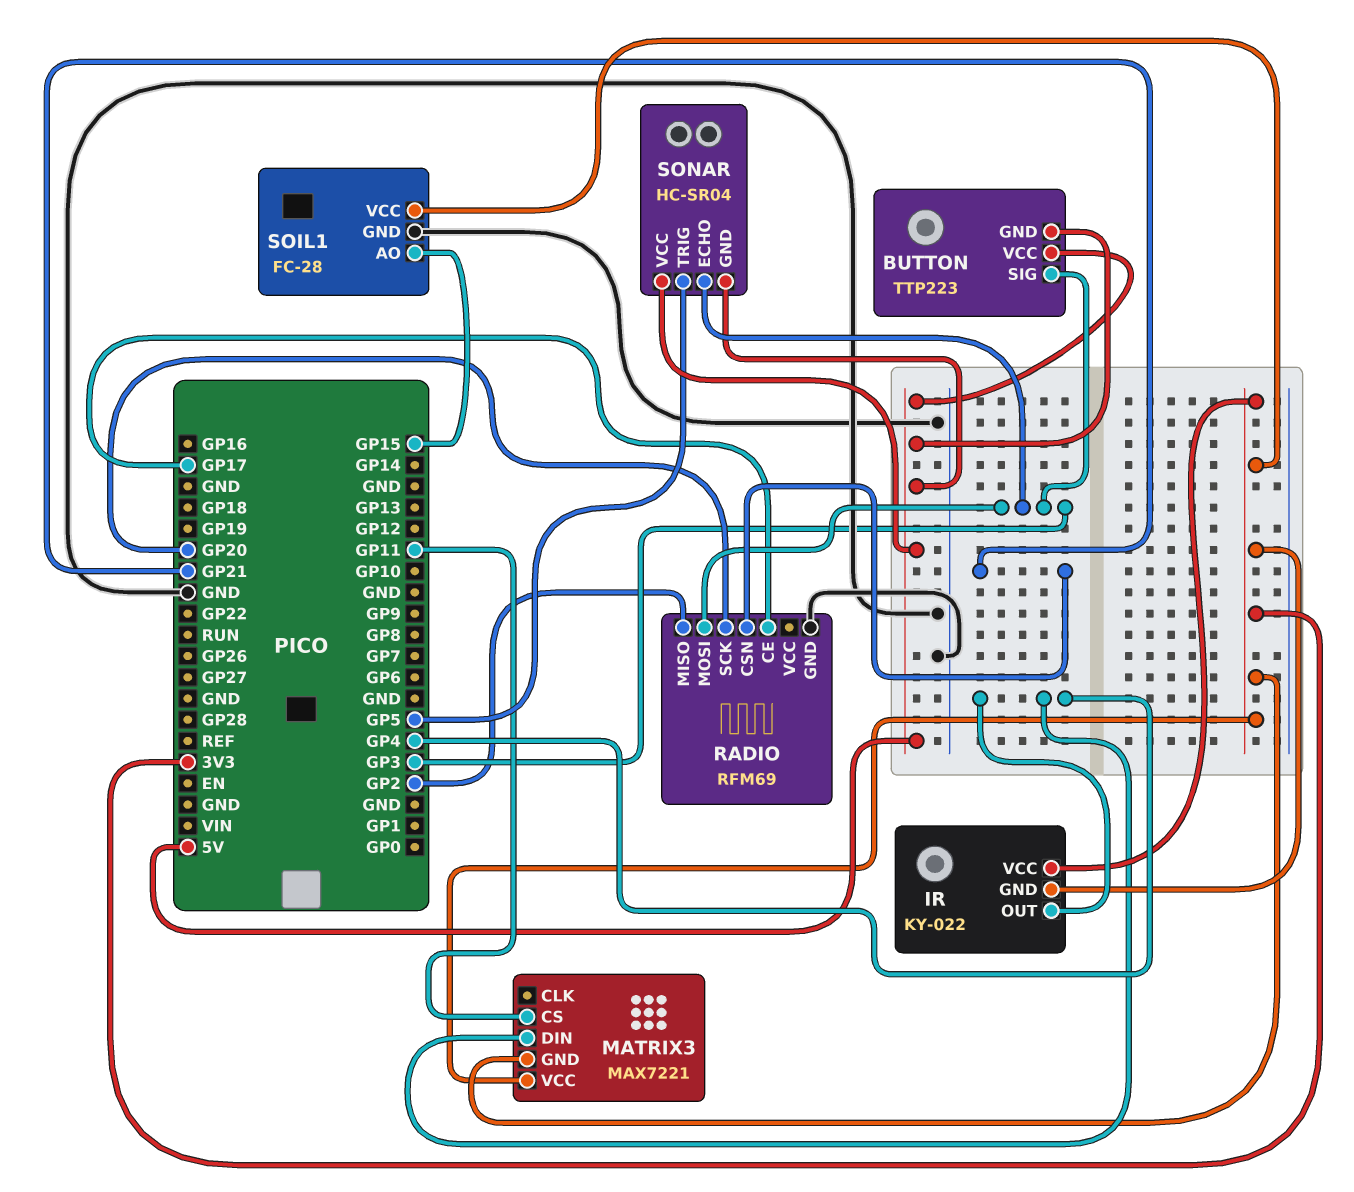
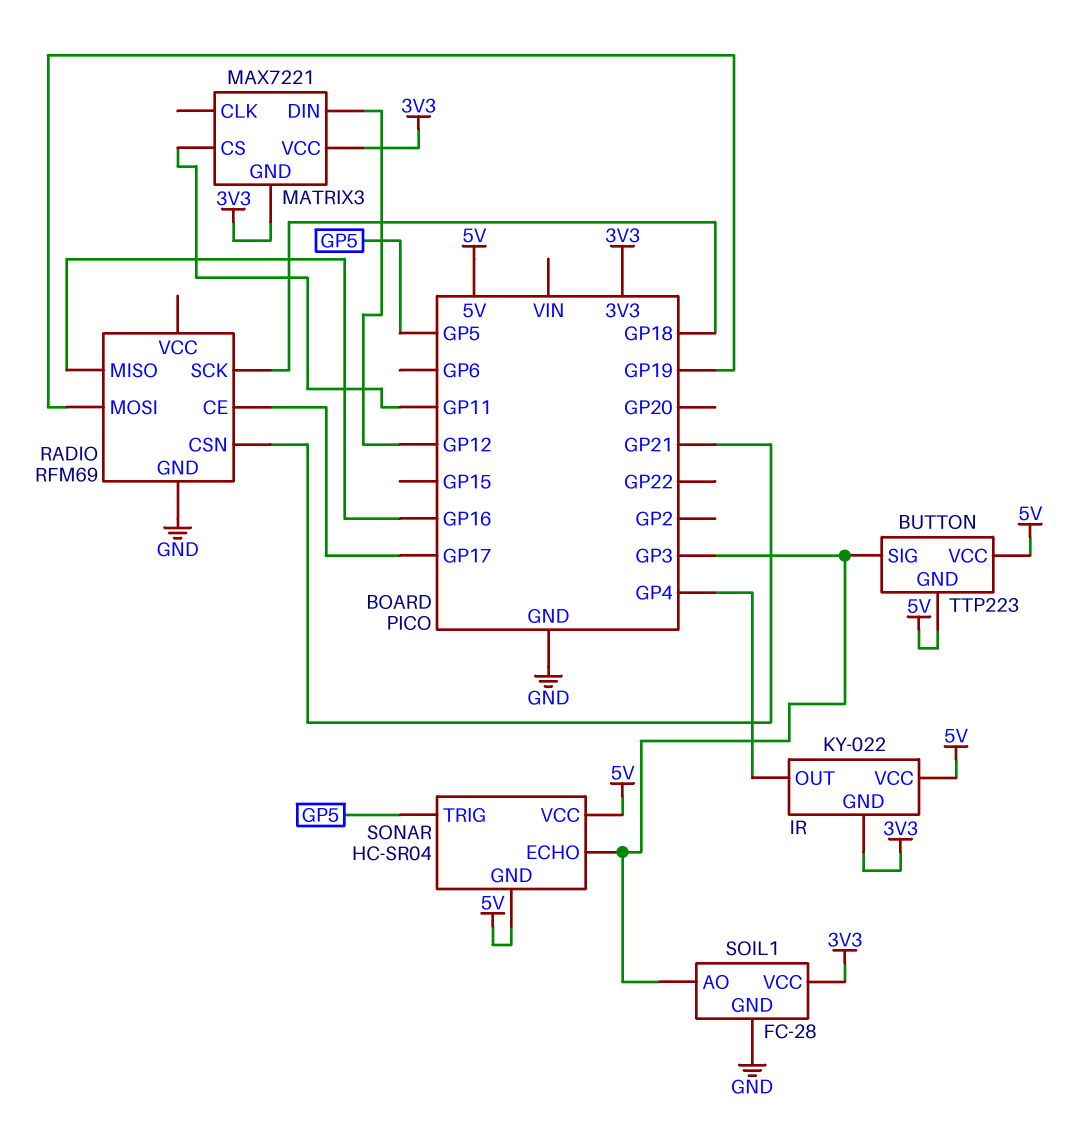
IR pin VCC: 3V3 -> 5V
MATRIX3 pin DIN: GP4 -> GP12
RADIO pin MISO: GP2 -> GP16
RADIO pin MOSI: GP3 -> GP19
RADIO pin SCK: GP20 -> GP18
SOIL1 pin AO: GP15 -> GP3

